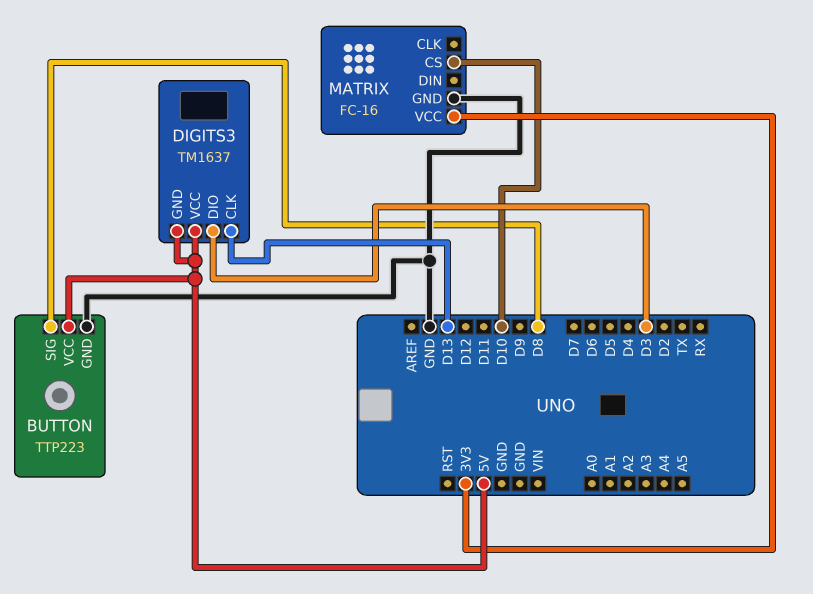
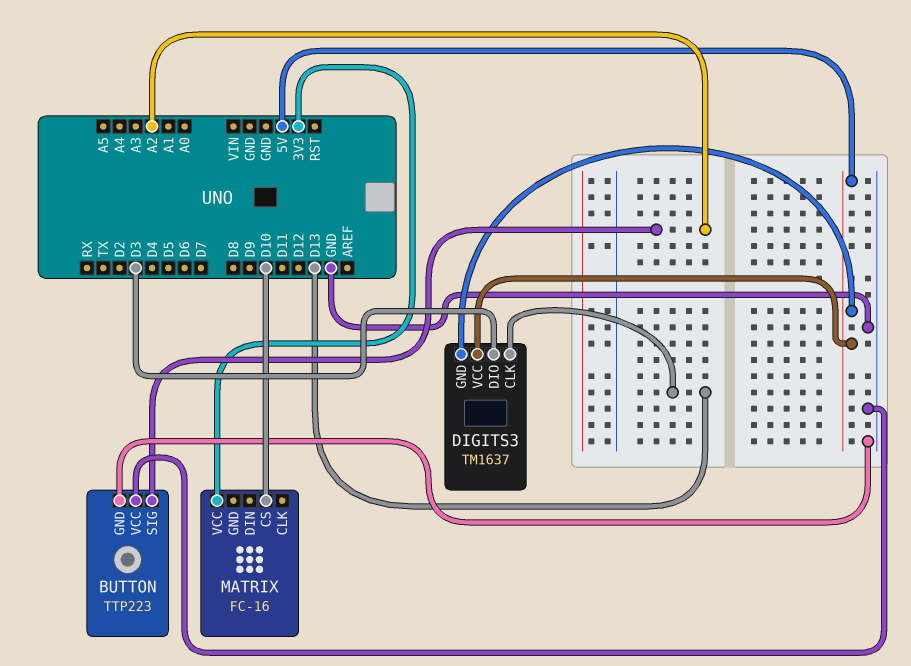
BUTTON pin SIG: D8 -> A2
BUTTON pin VCC: 5V -> GND
MATRIX pin GND: GND -> none

